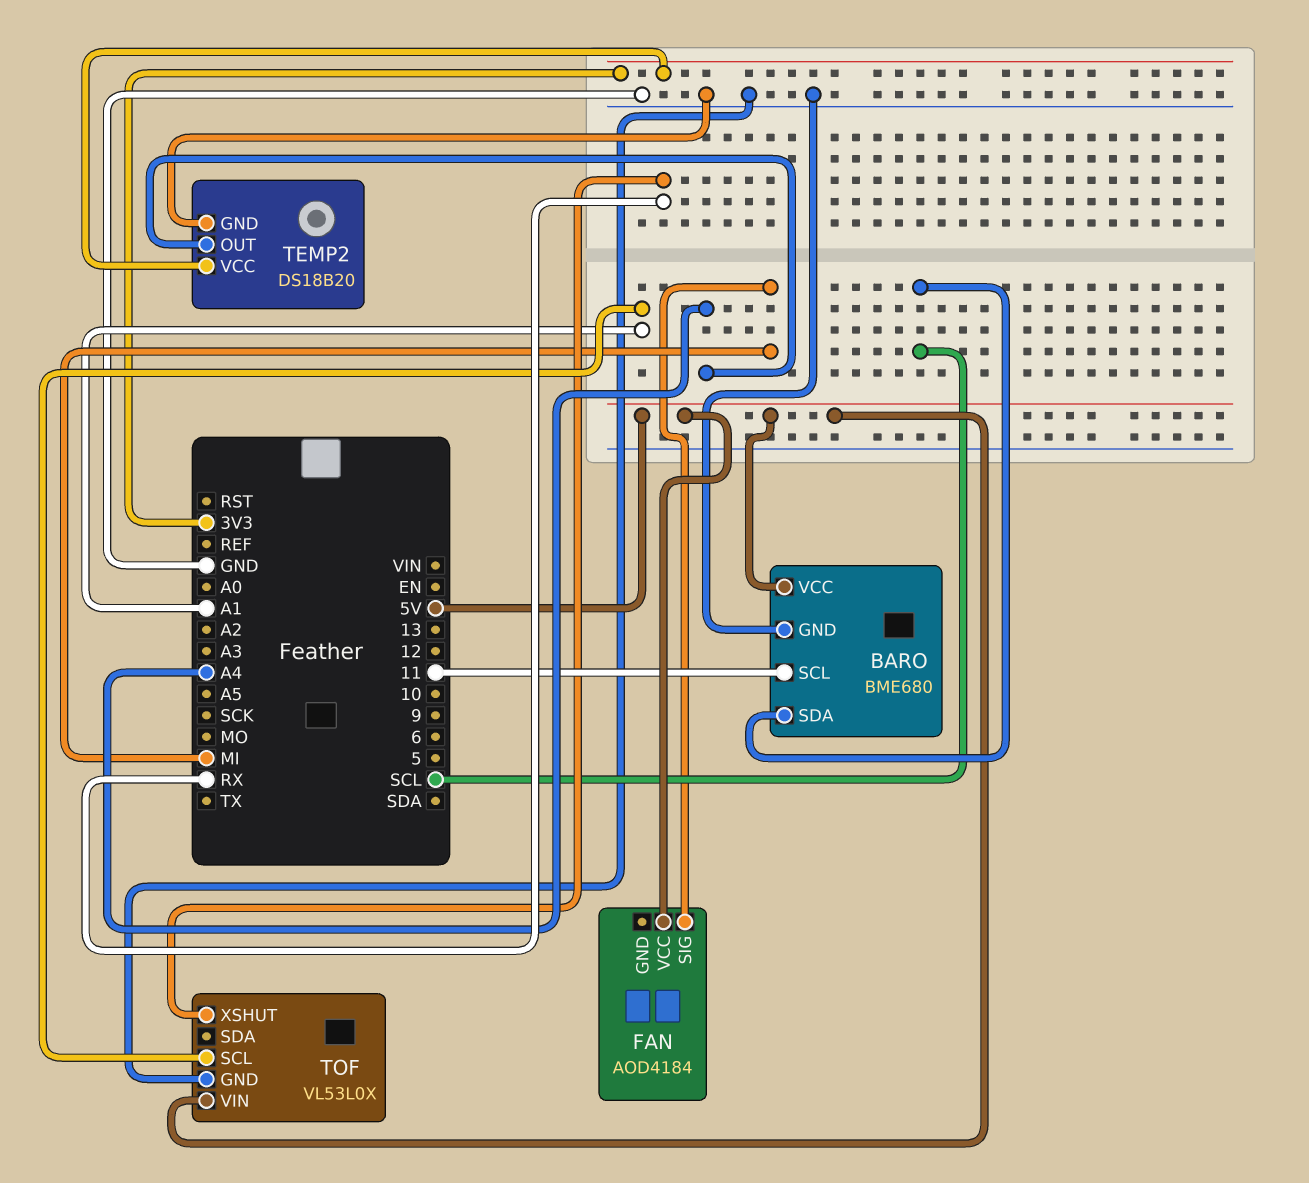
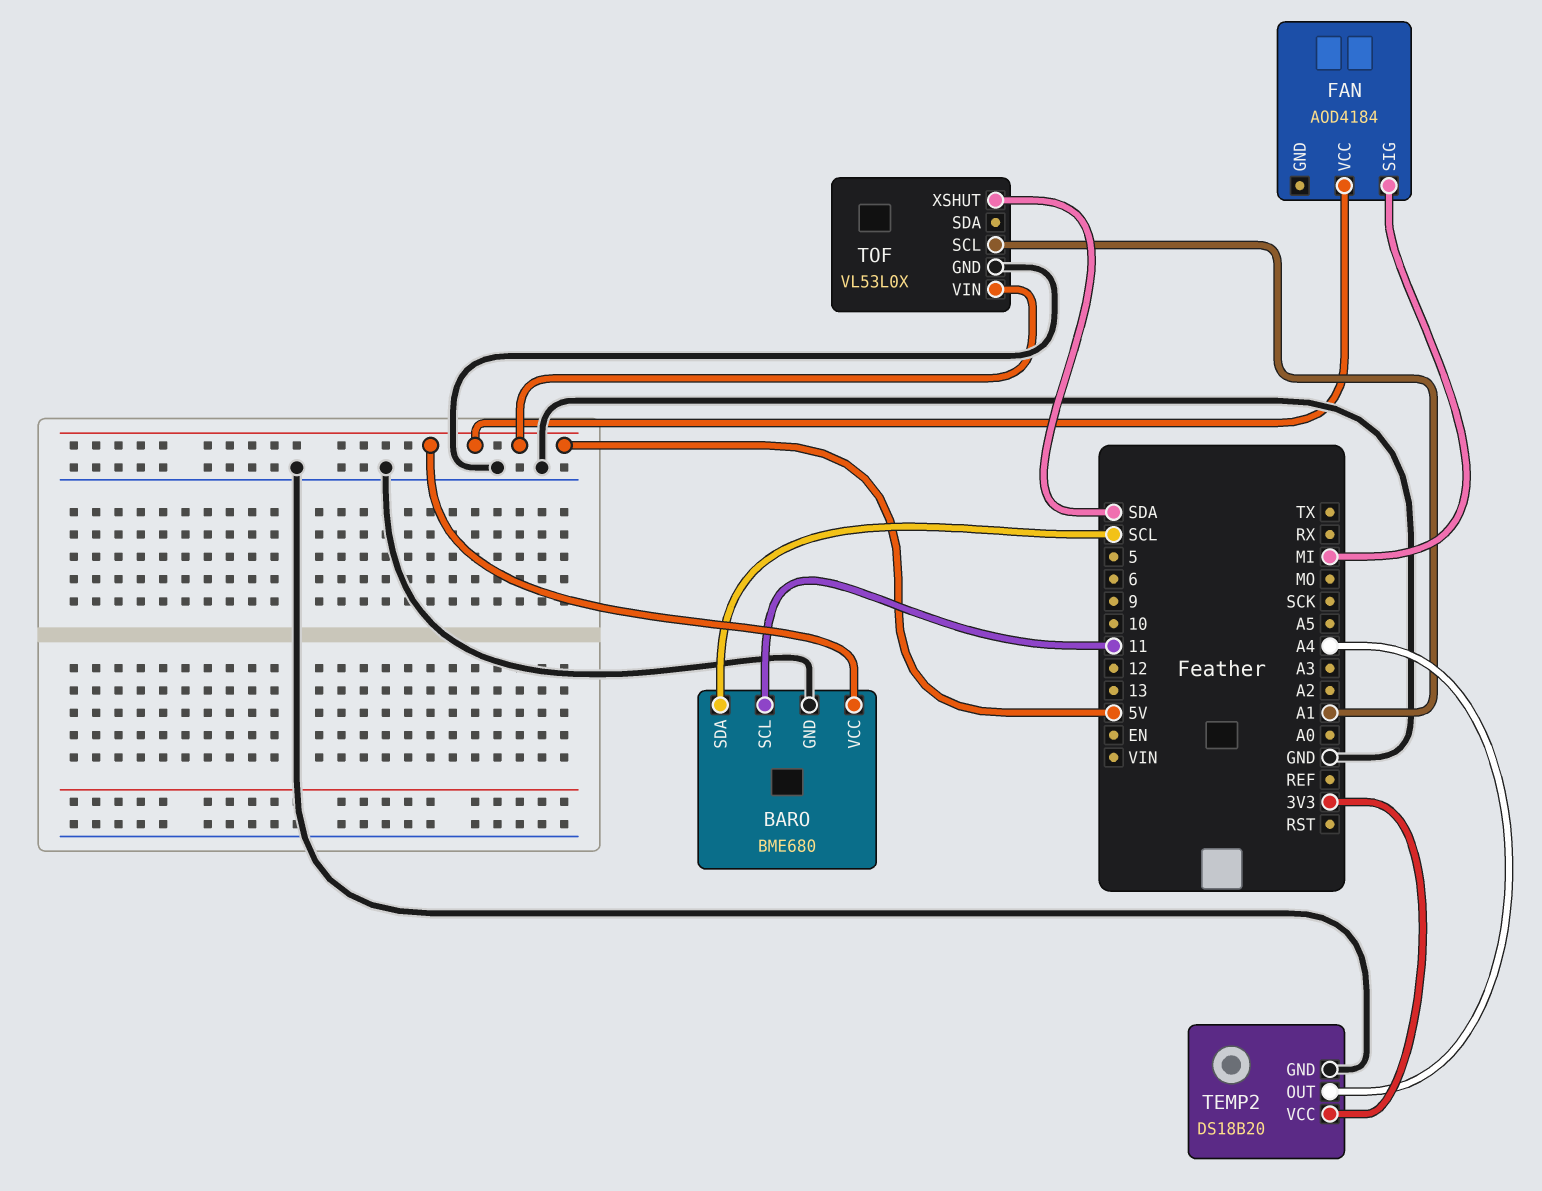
TOF pin XSHUT: RX -> SDA

